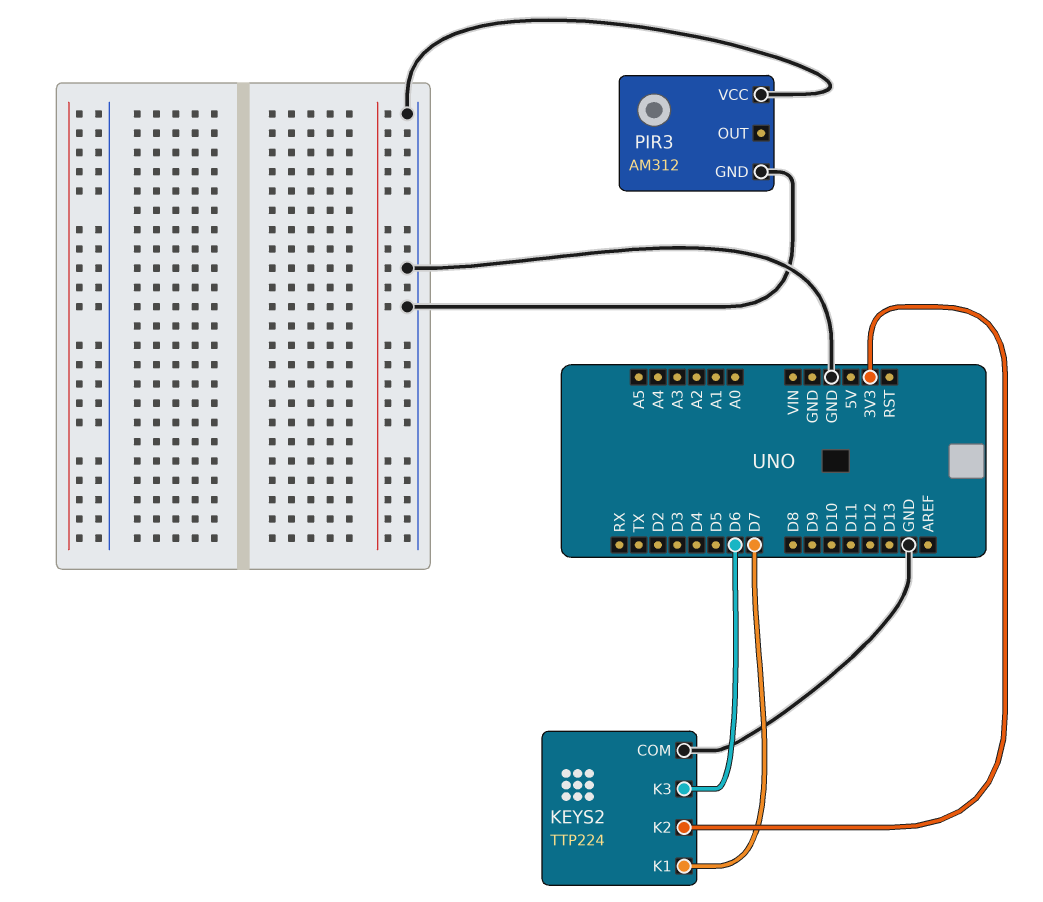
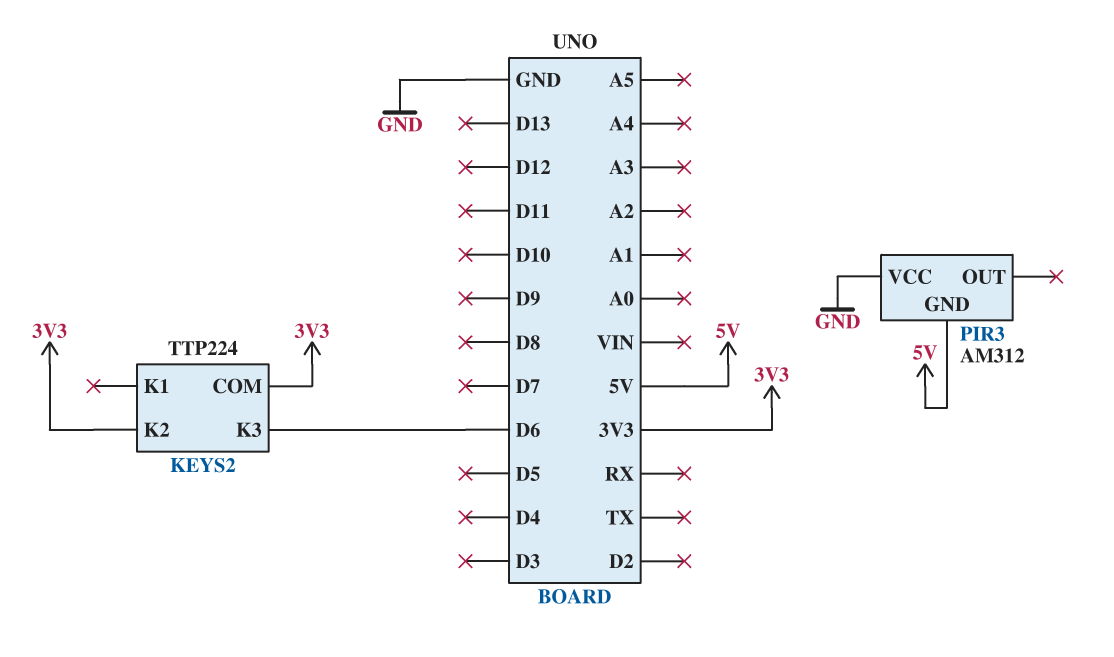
KEYS2 pin COM: GND -> 3V3
KEYS2 pin K1: D7 -> none
PIR3 pin GND: GND -> 5V

